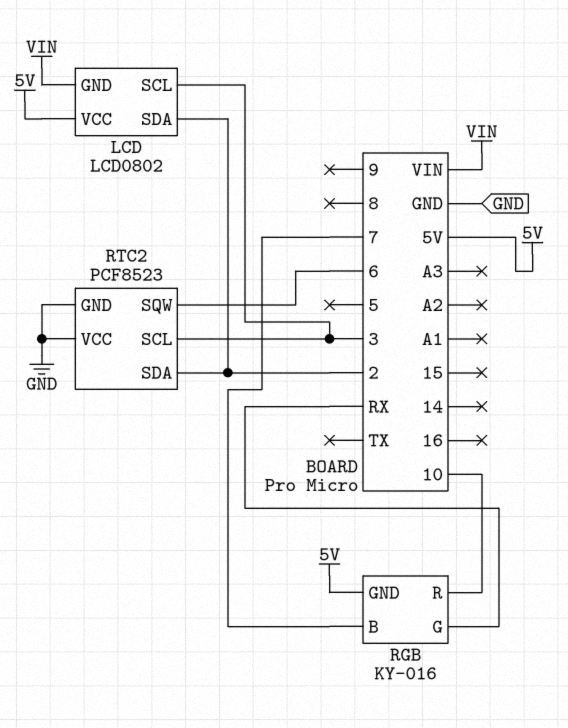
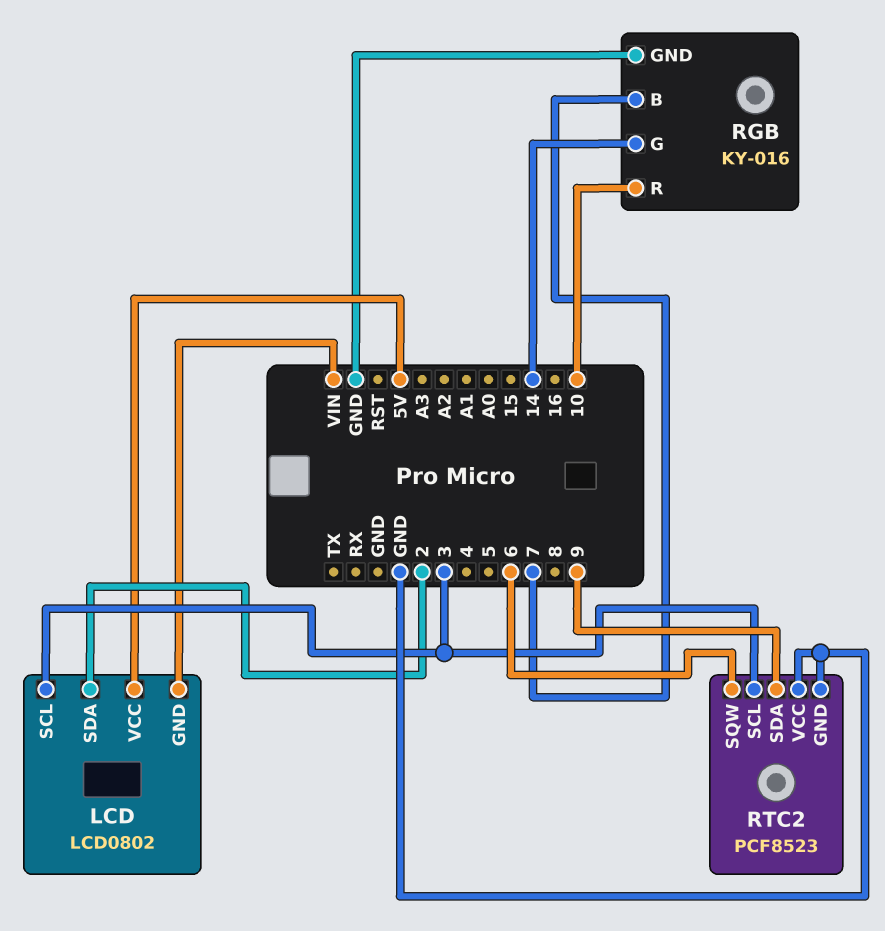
RGB pin G: RX -> 14
RGB pin GND: 5V -> GND
RTC2 pin SDA: 2 -> 9

